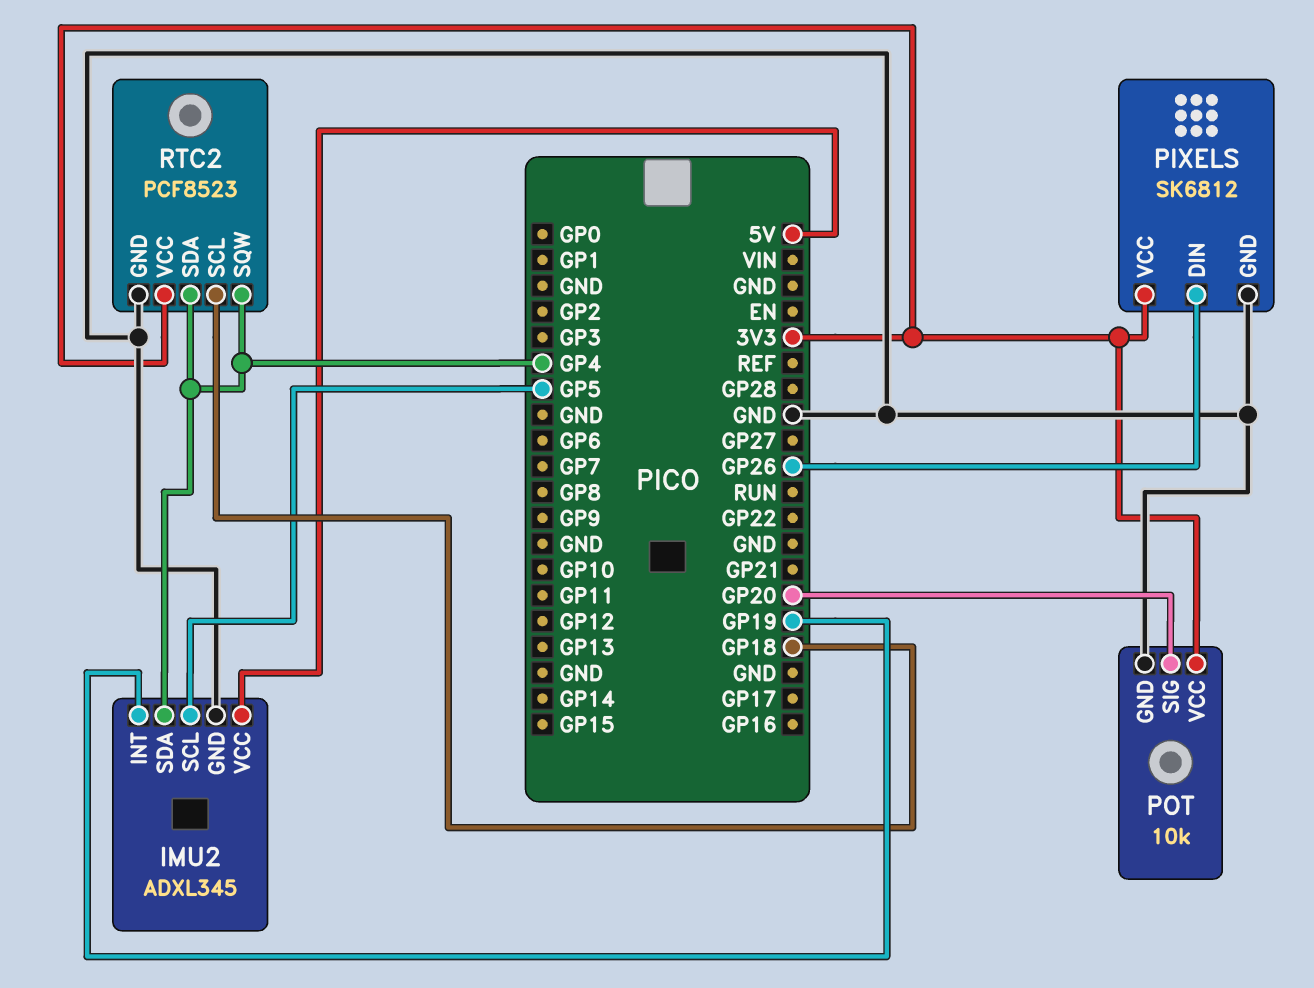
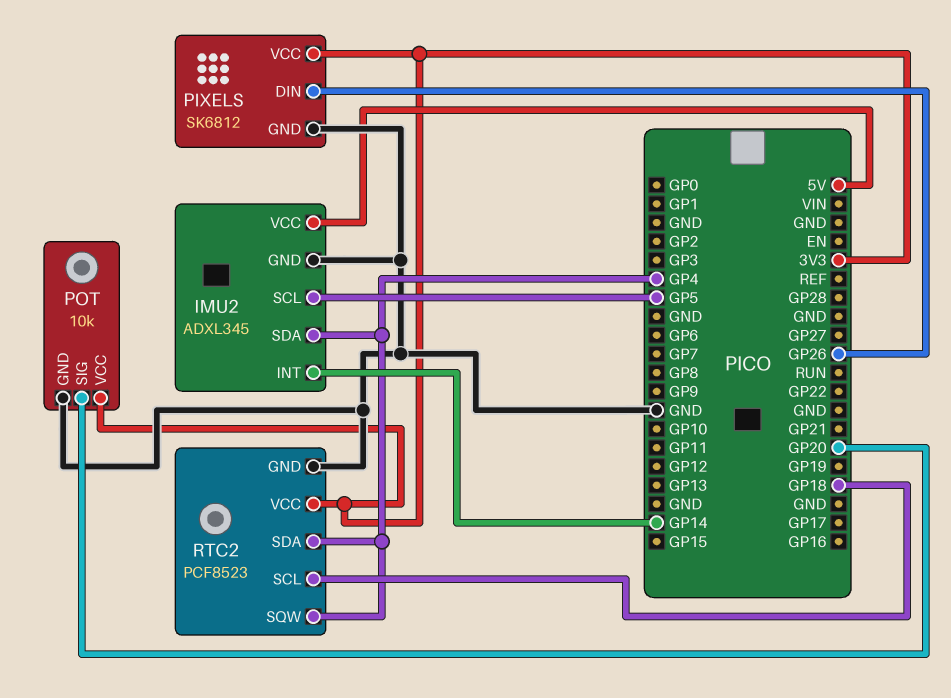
IMU2 pin INT: GP19 -> GP14

